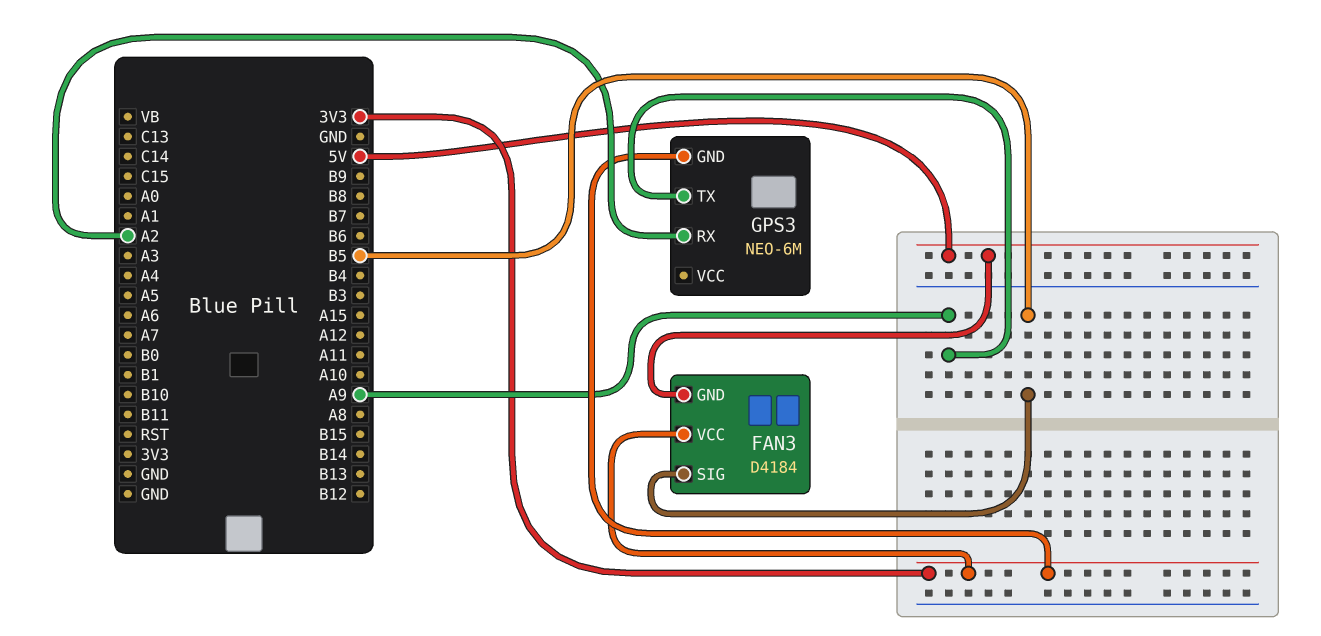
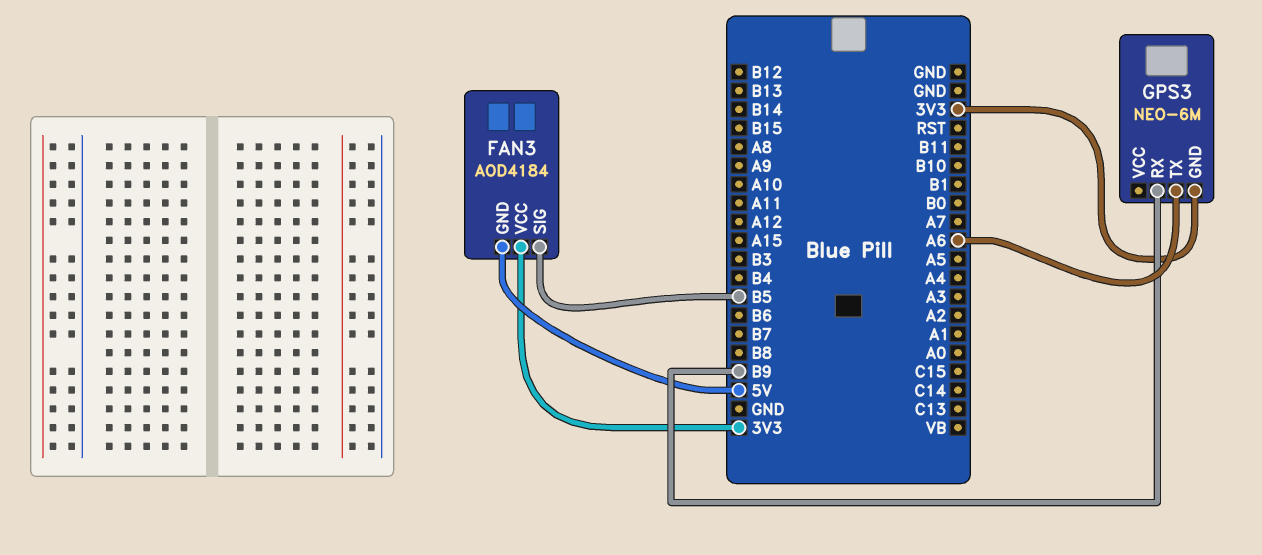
FAN3: D4184 -> AOD4184
GPS3 pin RX: A2 -> B9
GPS3 pin TX: A9 -> A6

